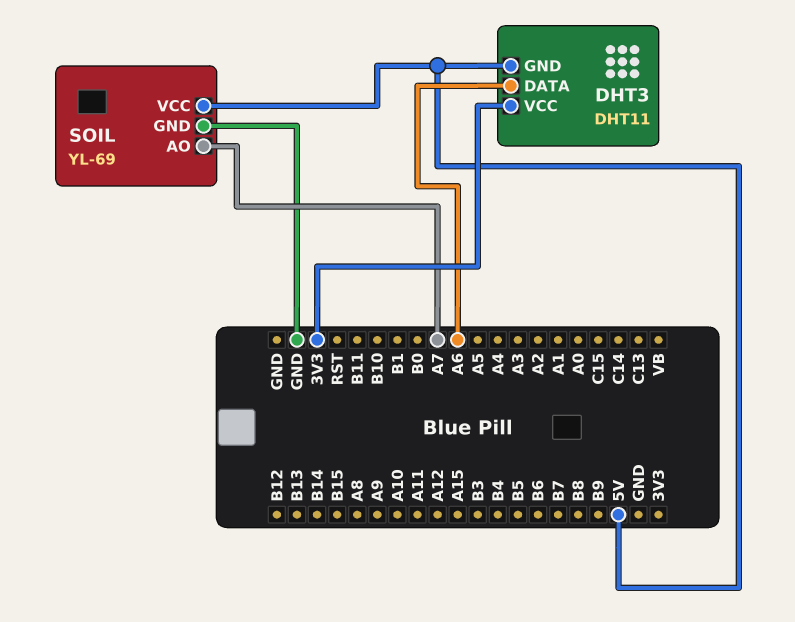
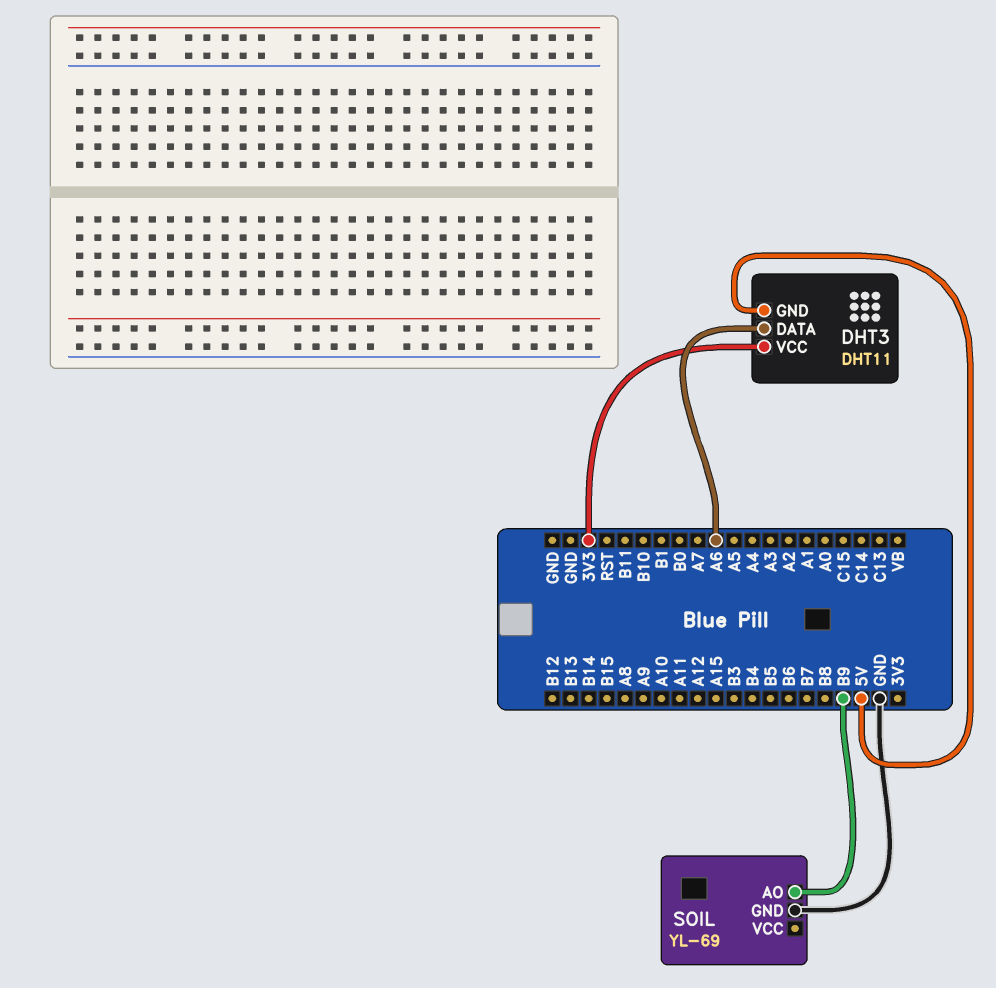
SOIL pin AO: A7 -> B9
SOIL pin VCC: 5V -> none

